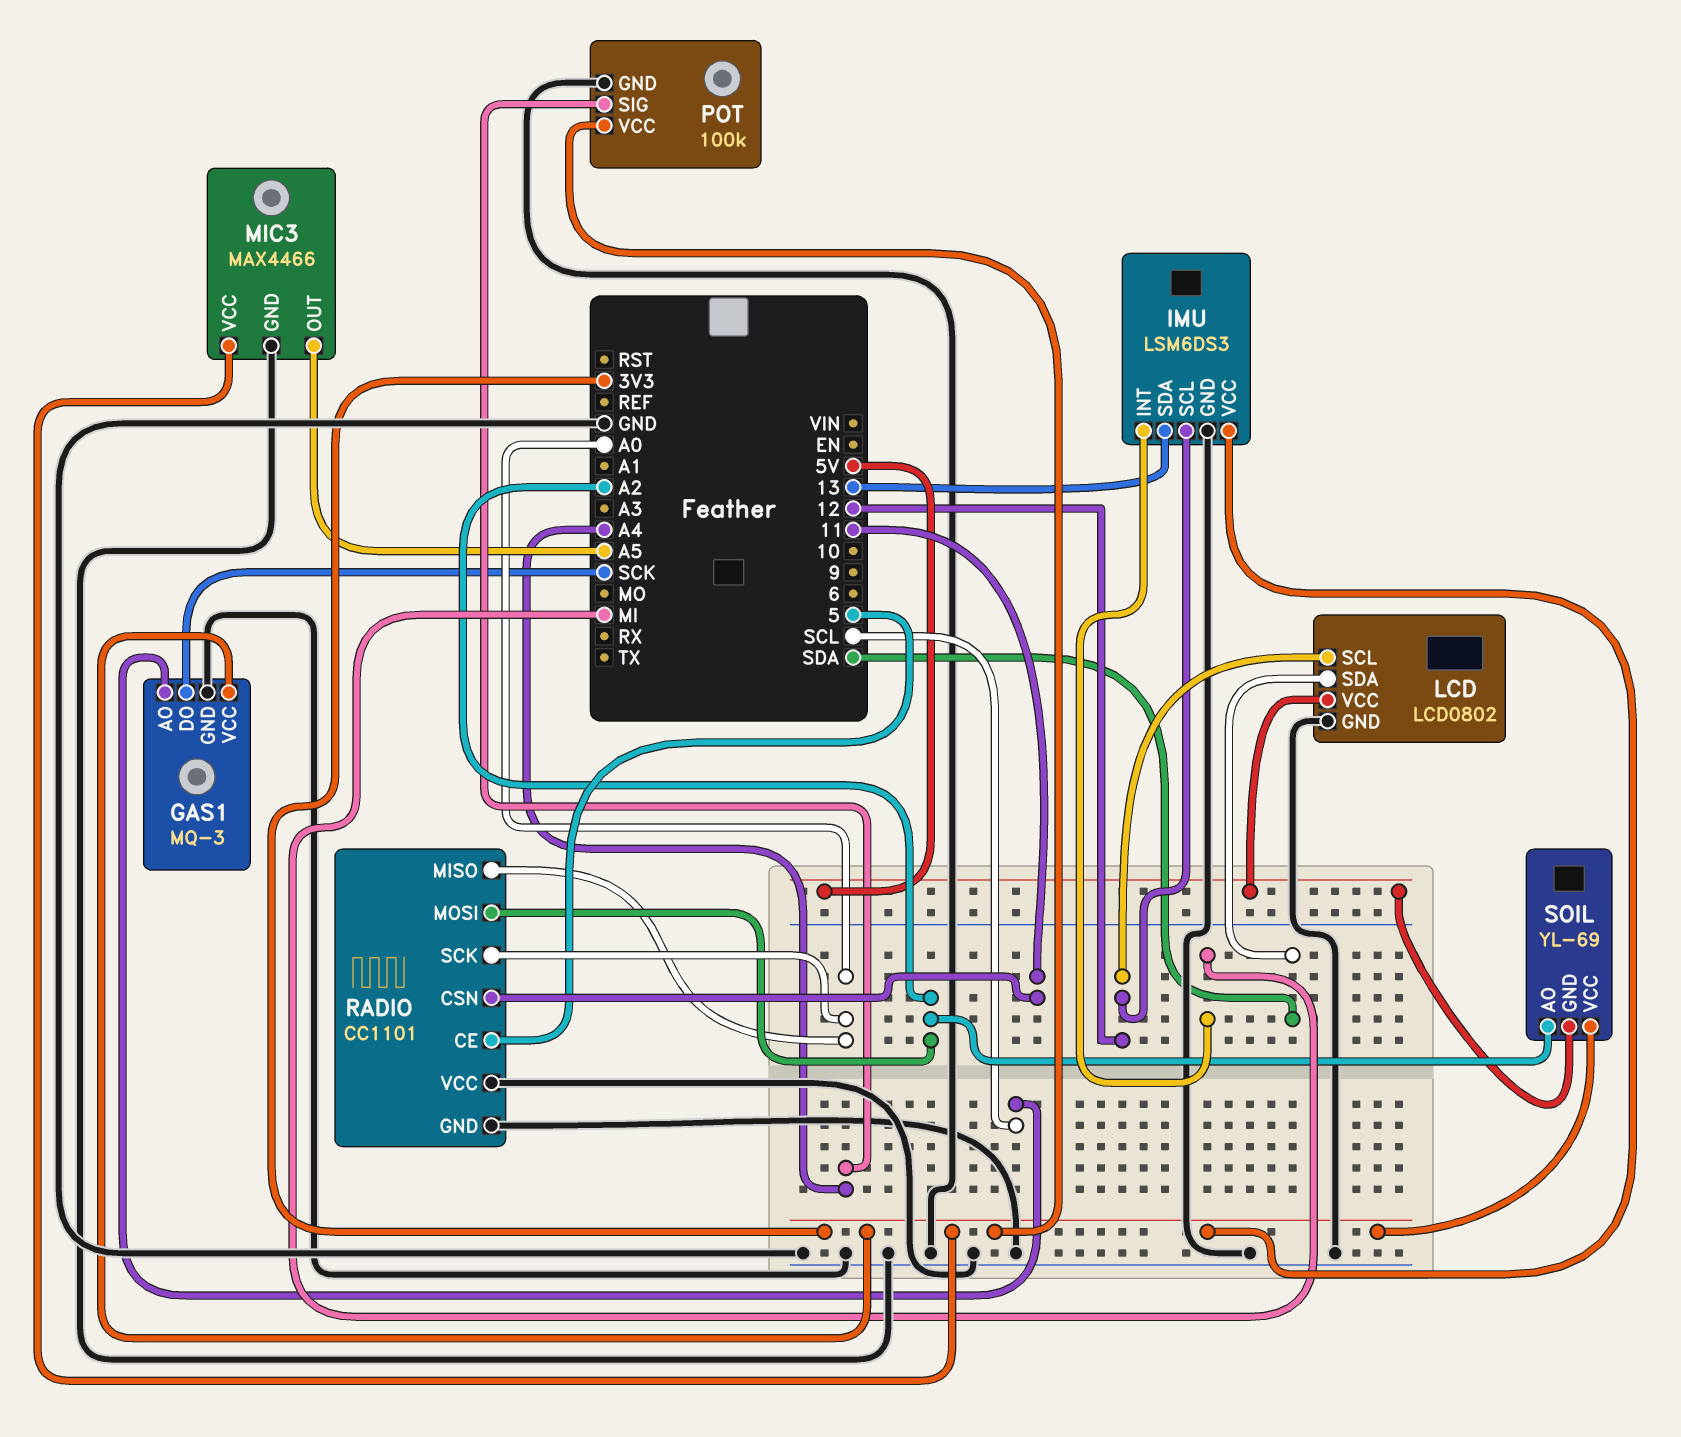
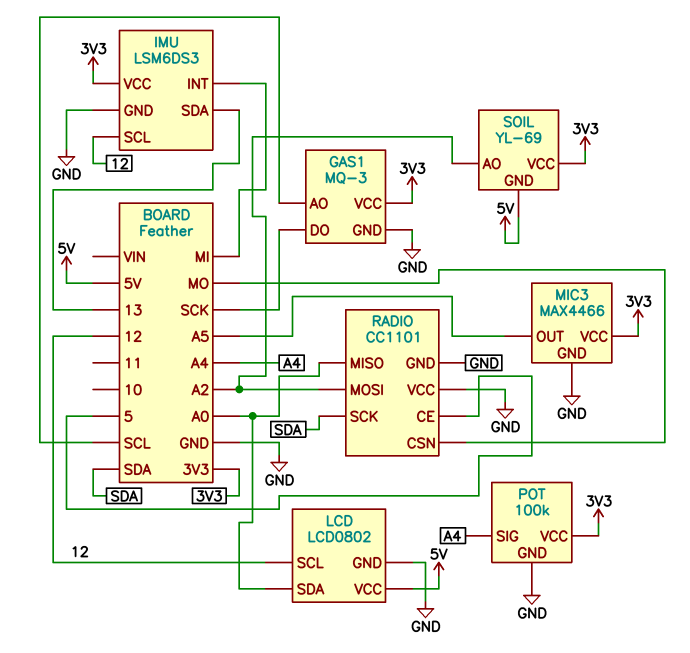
LCD pin SDA: SDA -> A0
RADIO pin CSN: 11 -> MO
RADIO pin SCK: A0 -> SDA

